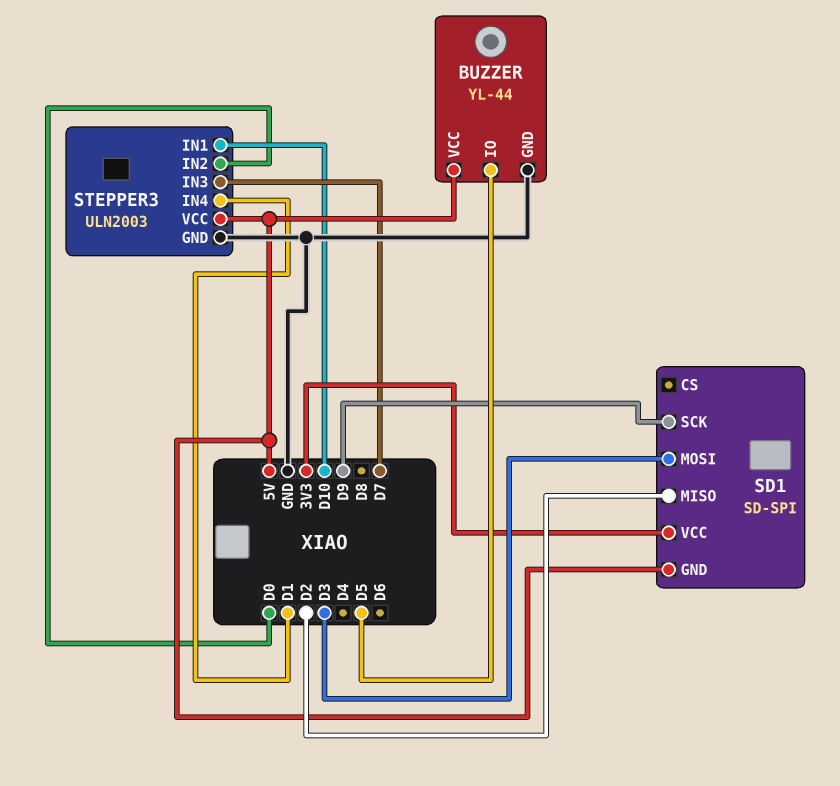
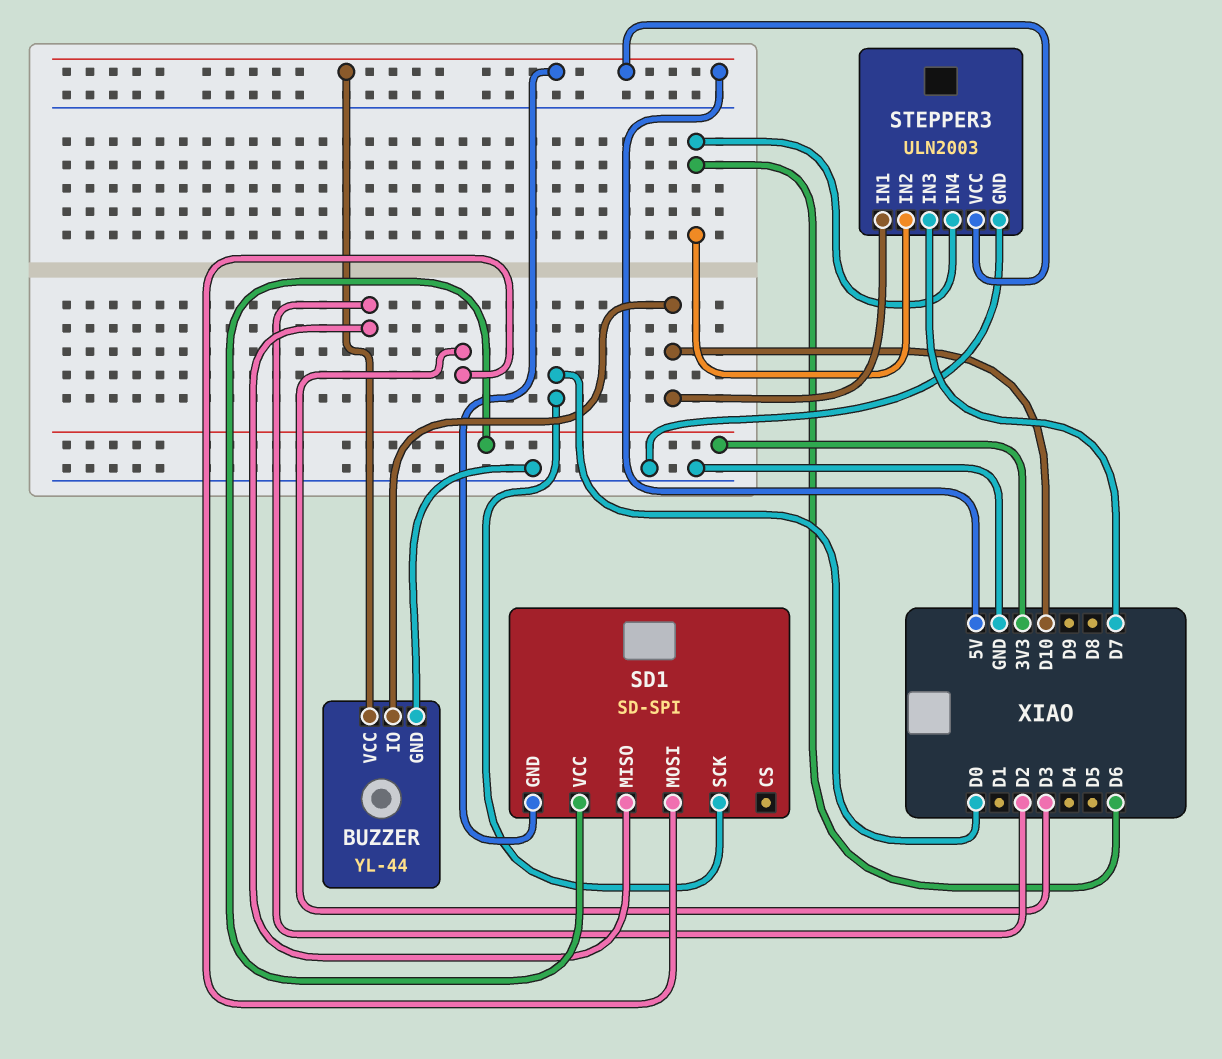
BUZZER pin IO: D5 -> D10
SD1 pin SCK: D9 -> D0
STEPPER3 pin IN2: D0 -> D6
STEPPER3 pin IN4: D1 -> D6

